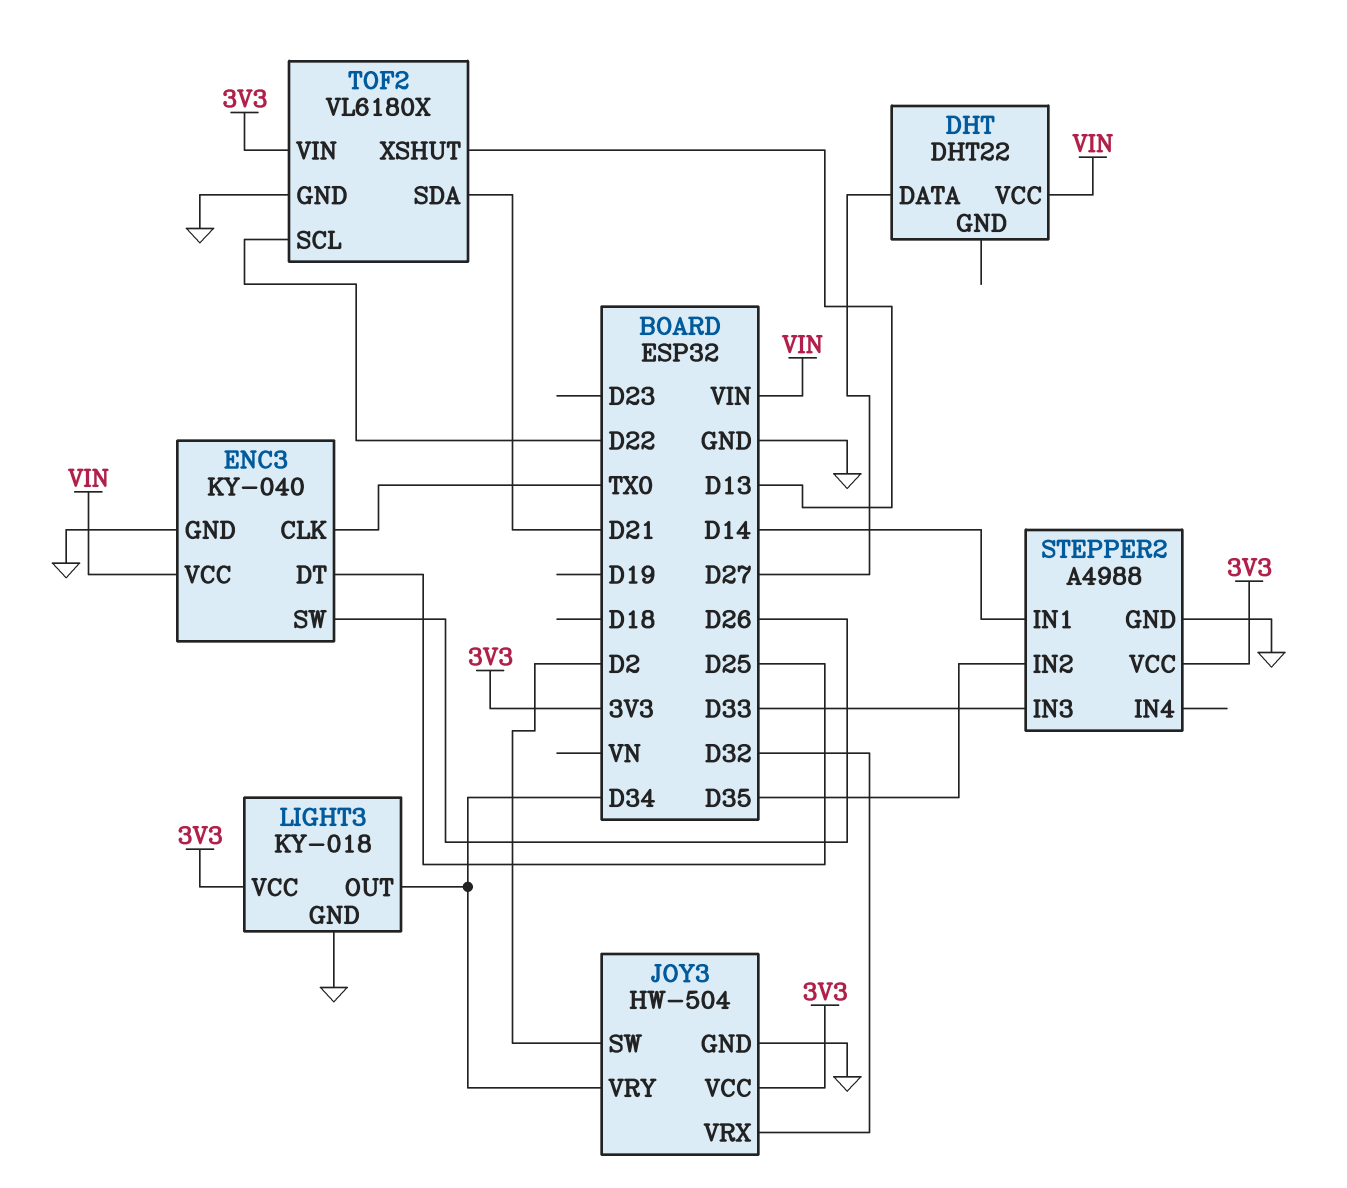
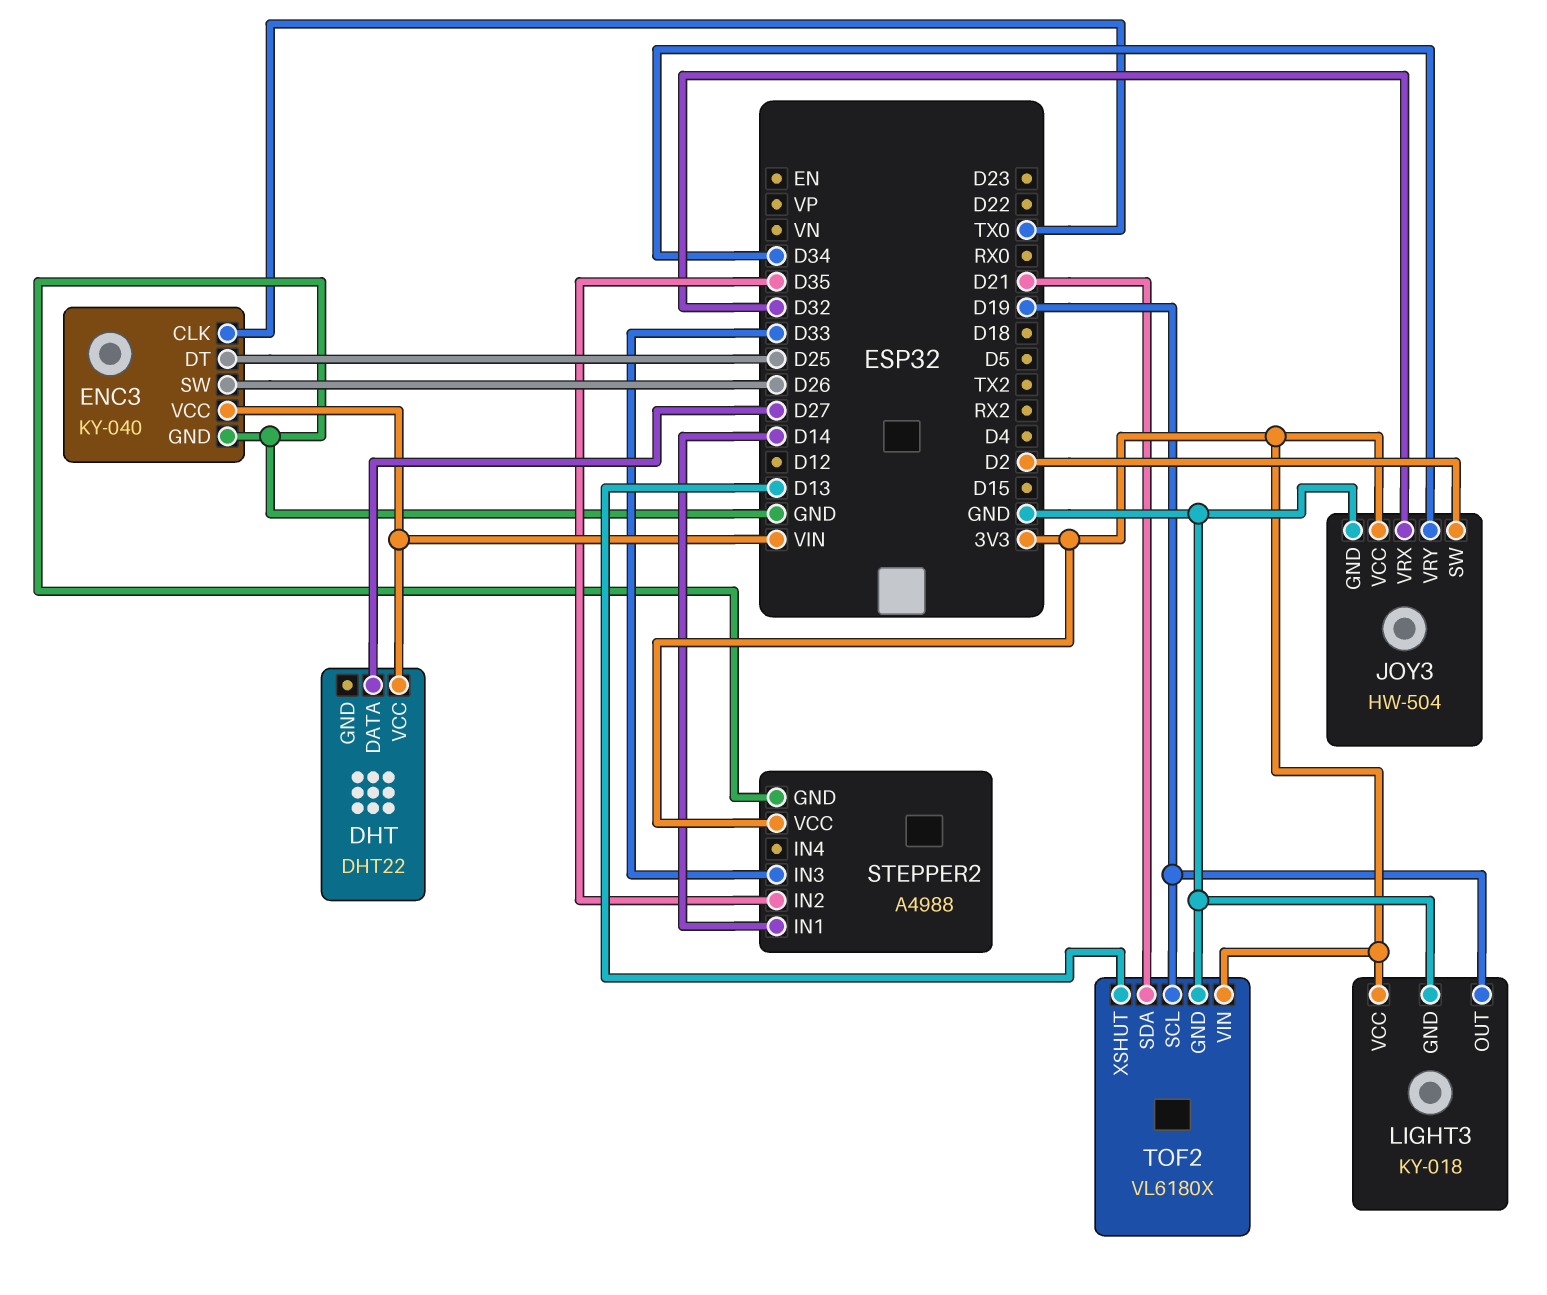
LIGHT3 pin OUT: D34 -> D19
TOF2 pin SCL: D22 -> D19

